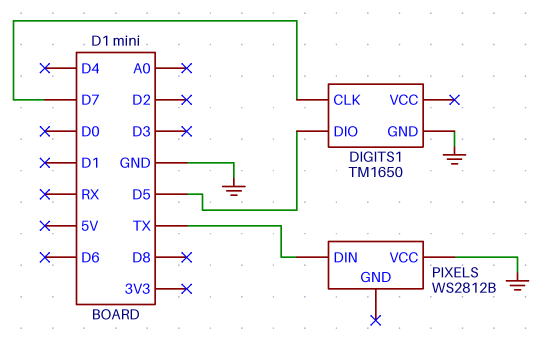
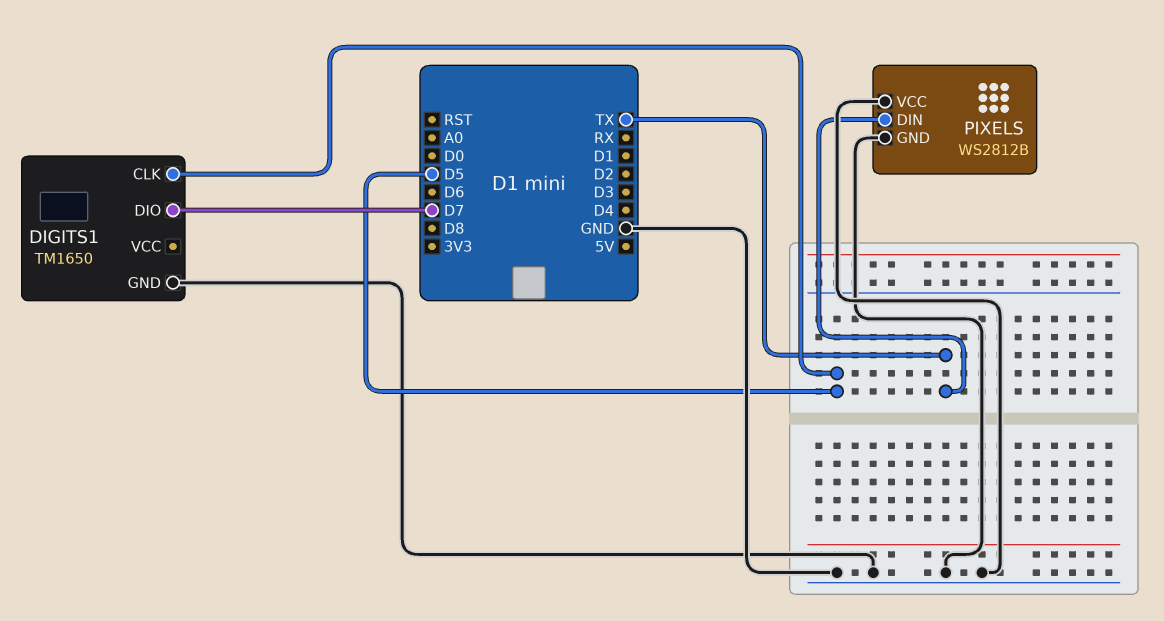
DIGITS1 pin CLK: D7 -> D5
DIGITS1 pin DIO: D5 -> D7
PIXELS pin GND: none -> GND

